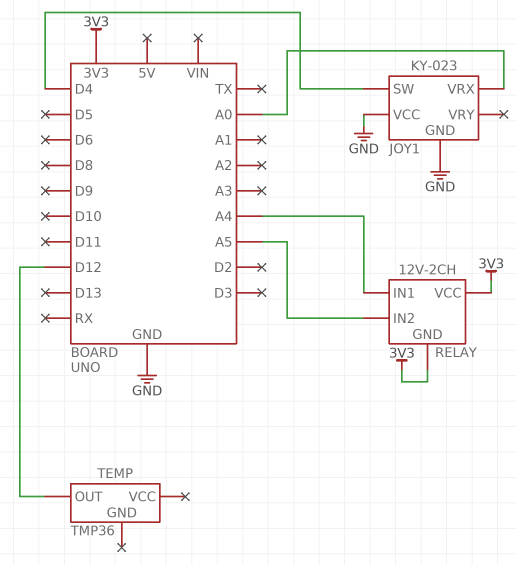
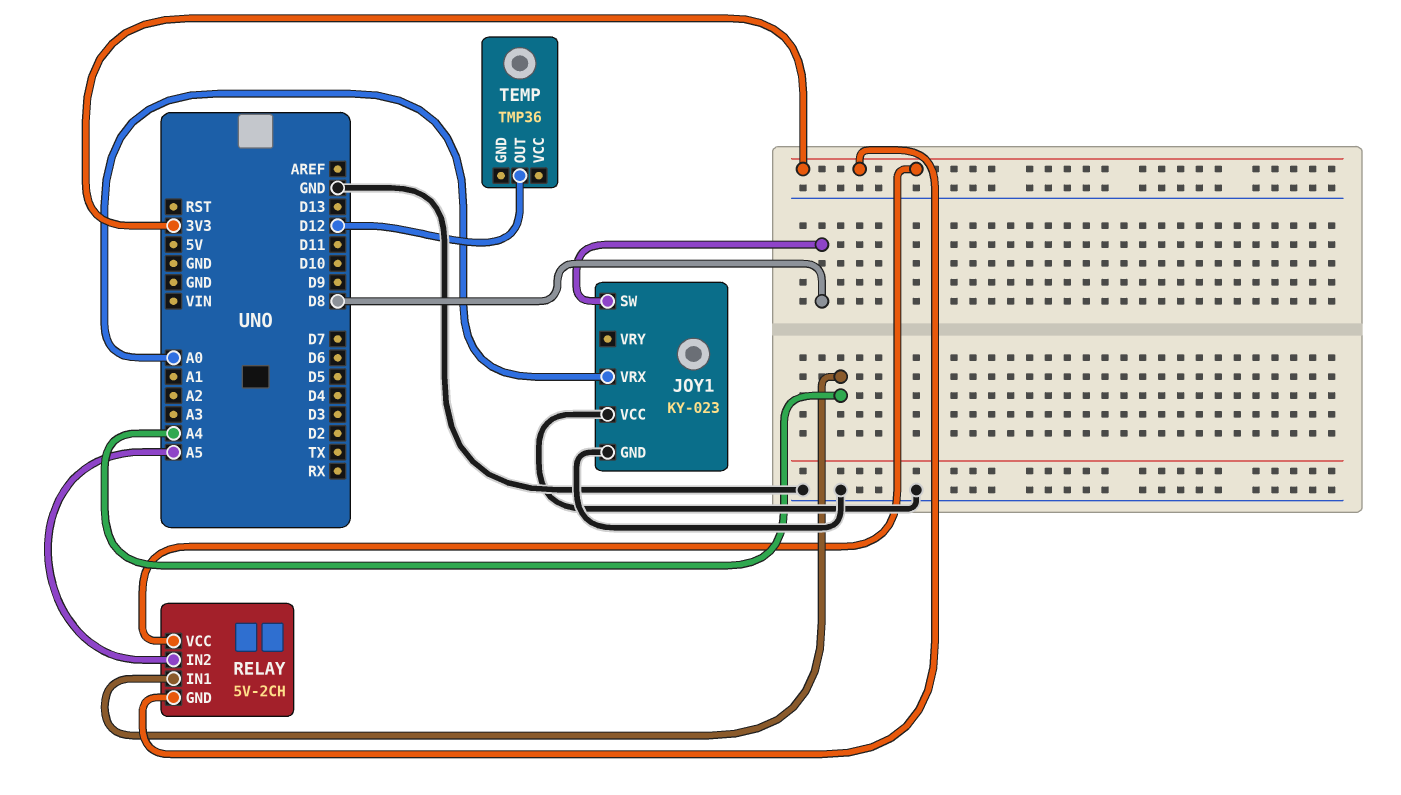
JOY1 pin SW: D4 -> D8
RELAY: 12V-2CH -> 5V-2CH

